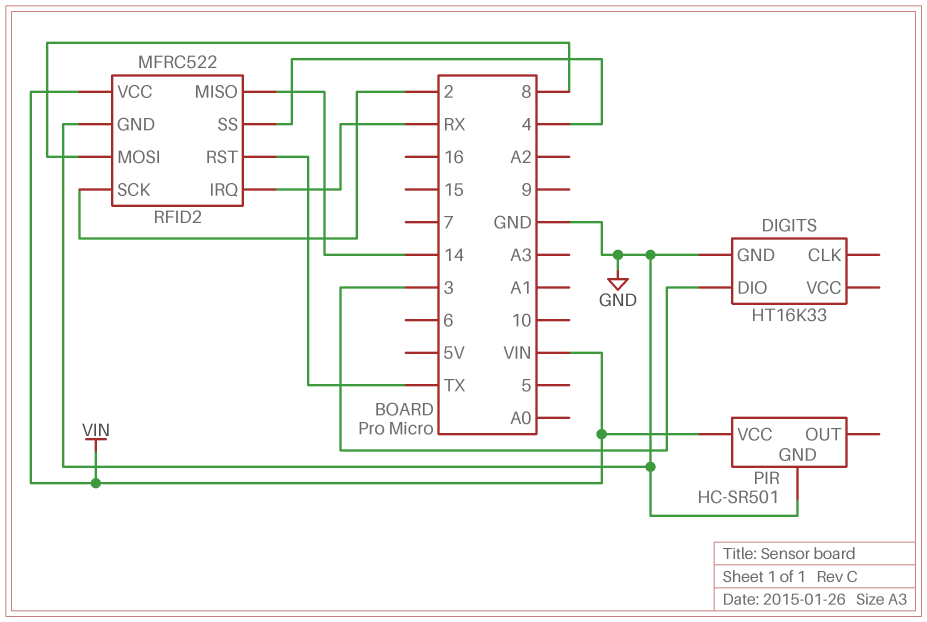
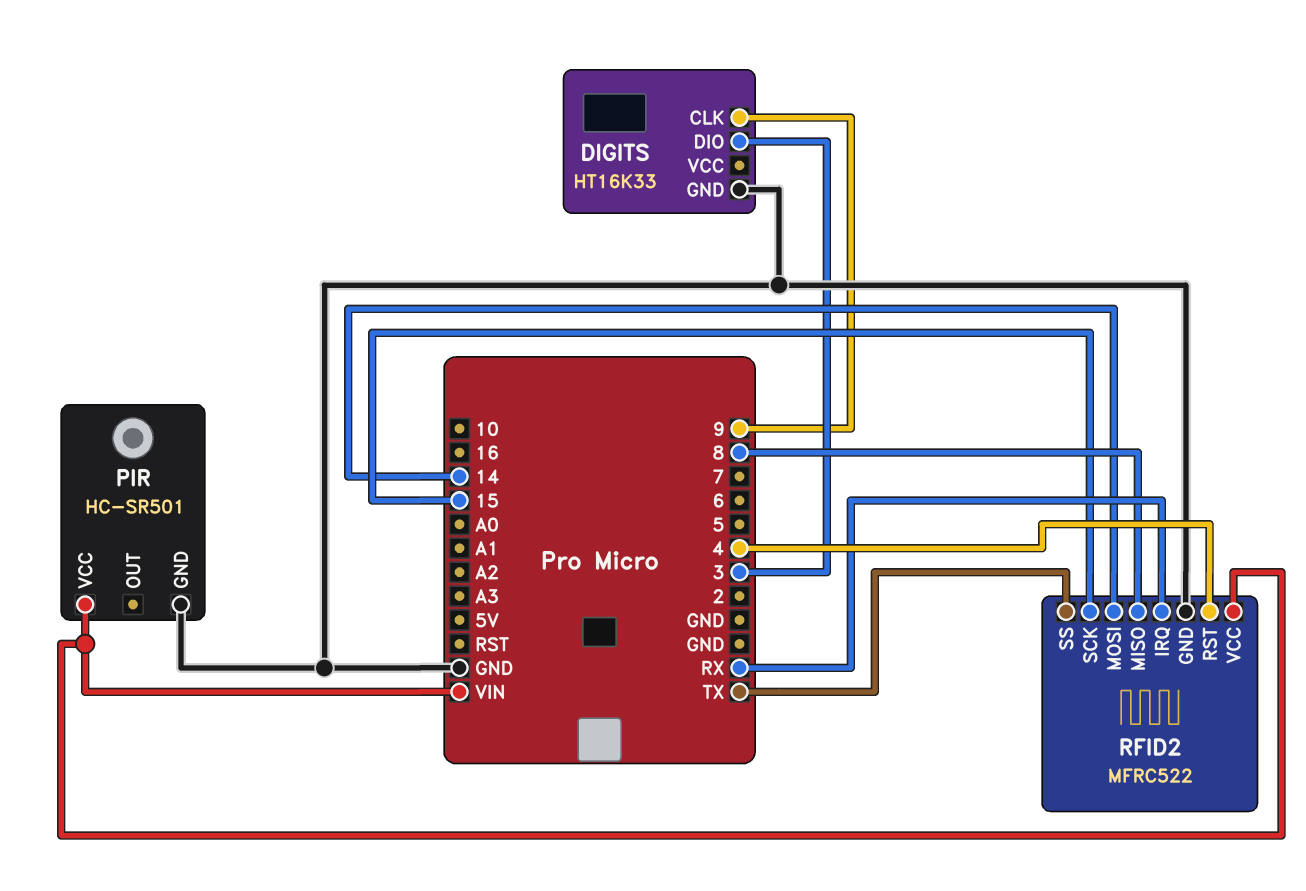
DIGITS pin CLK: none -> 9
RFID2 pin MISO: 14 -> 8
RFID2 pin MOSI: 8 -> 14
RFID2 pin RST: TX -> 4
RFID2 pin SCK: 2 -> 15
RFID2 pin SS: 4 -> TX

